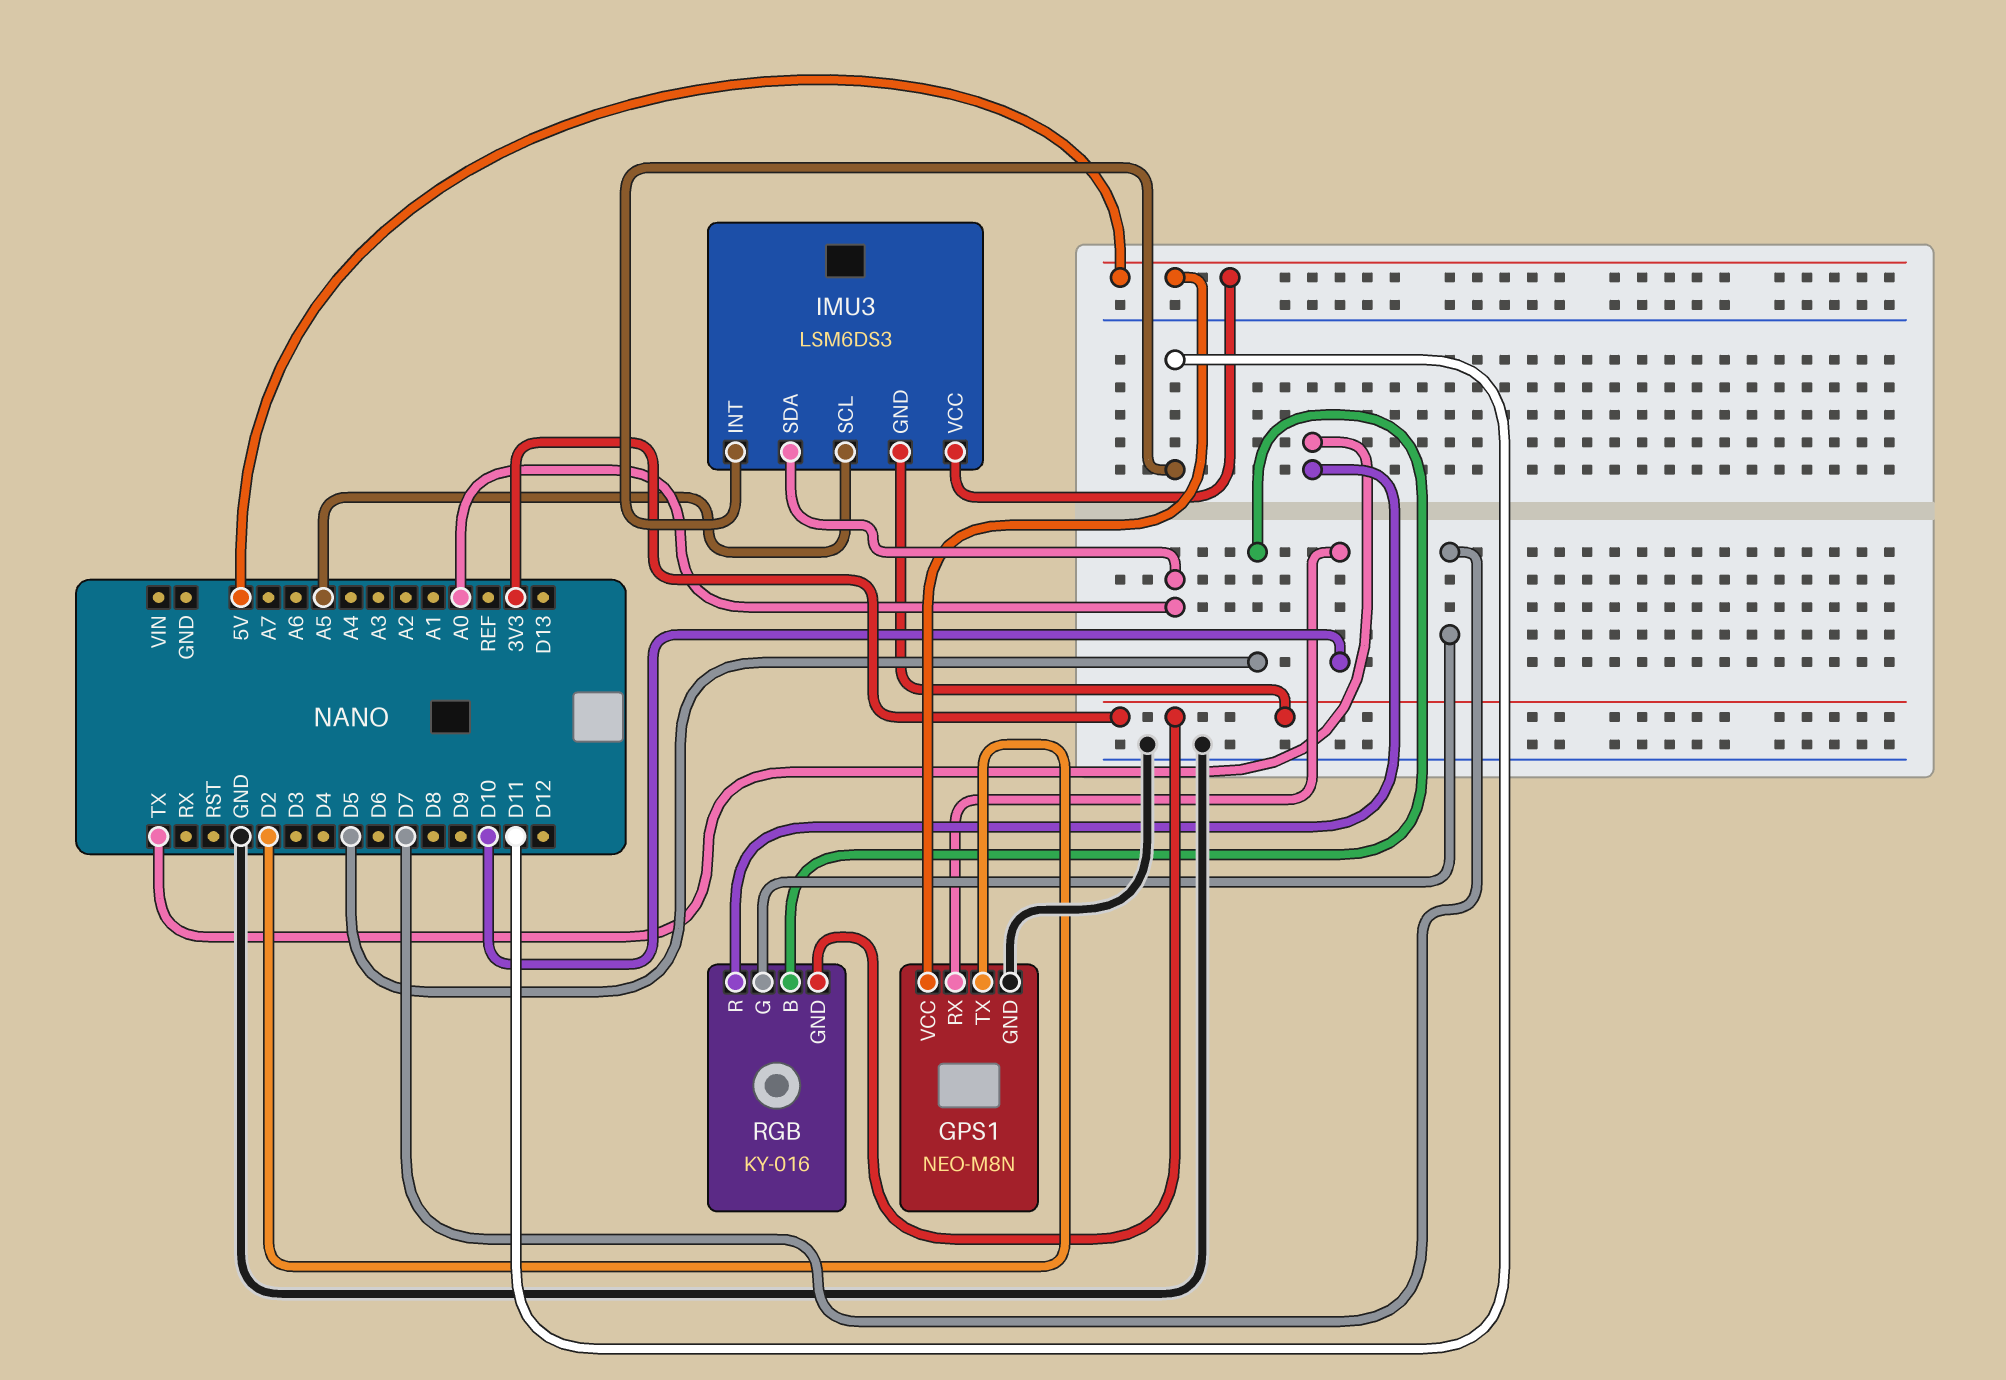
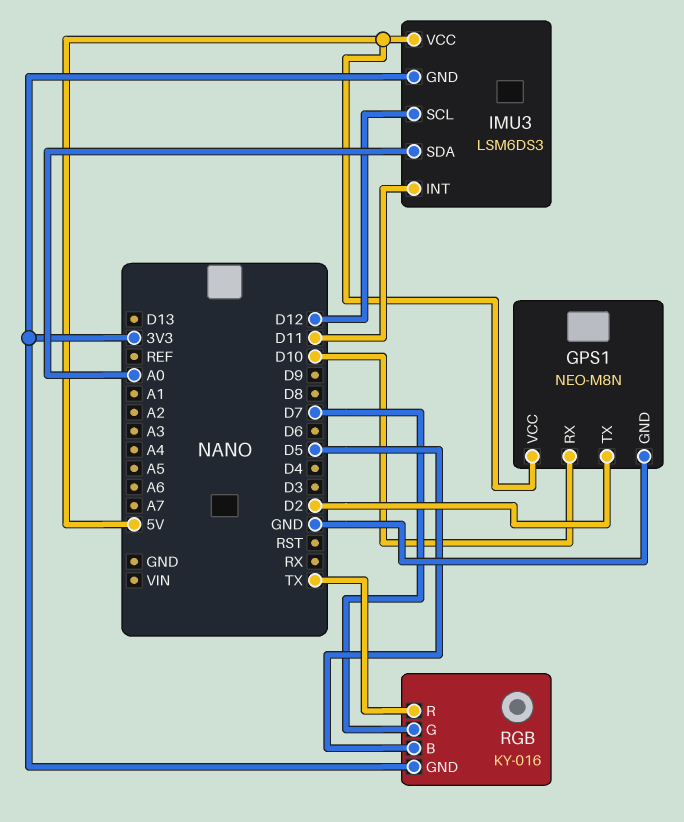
IMU3 pin SCL: A5 -> D12

